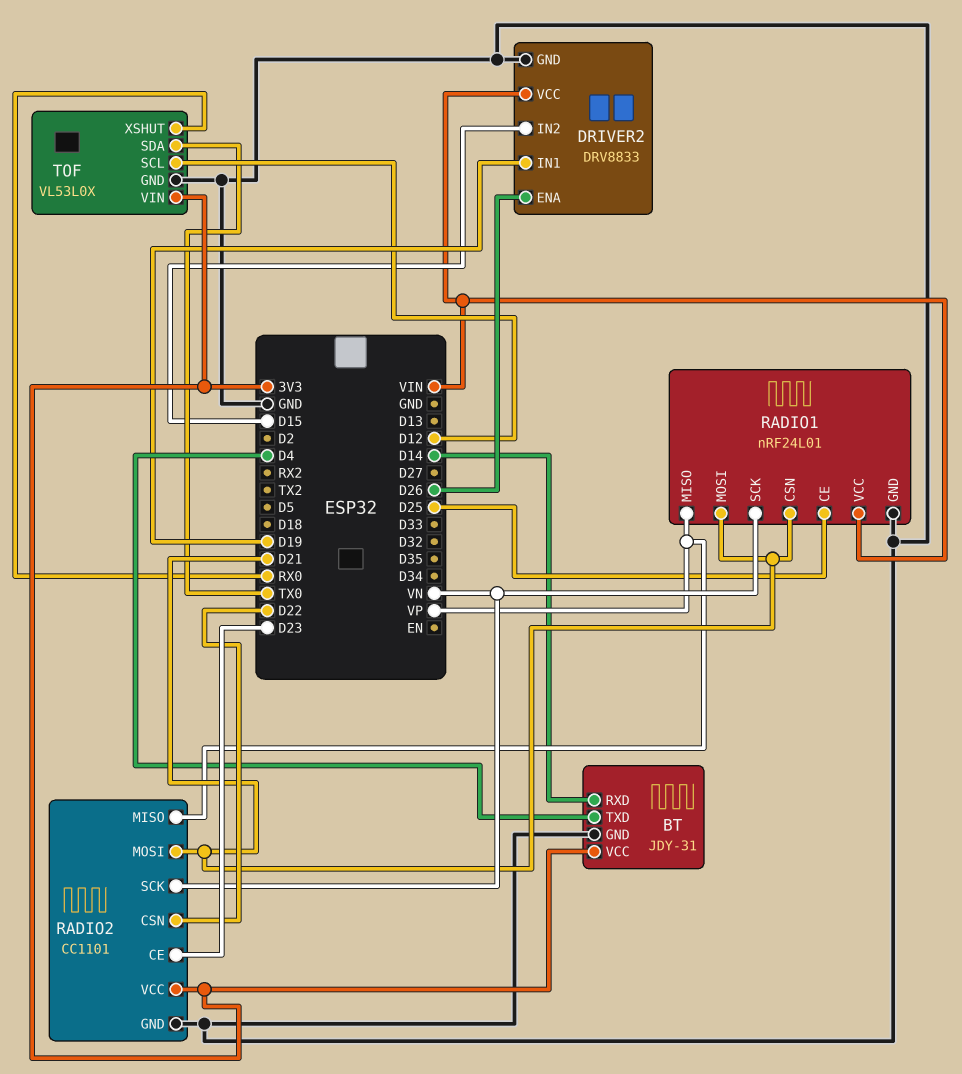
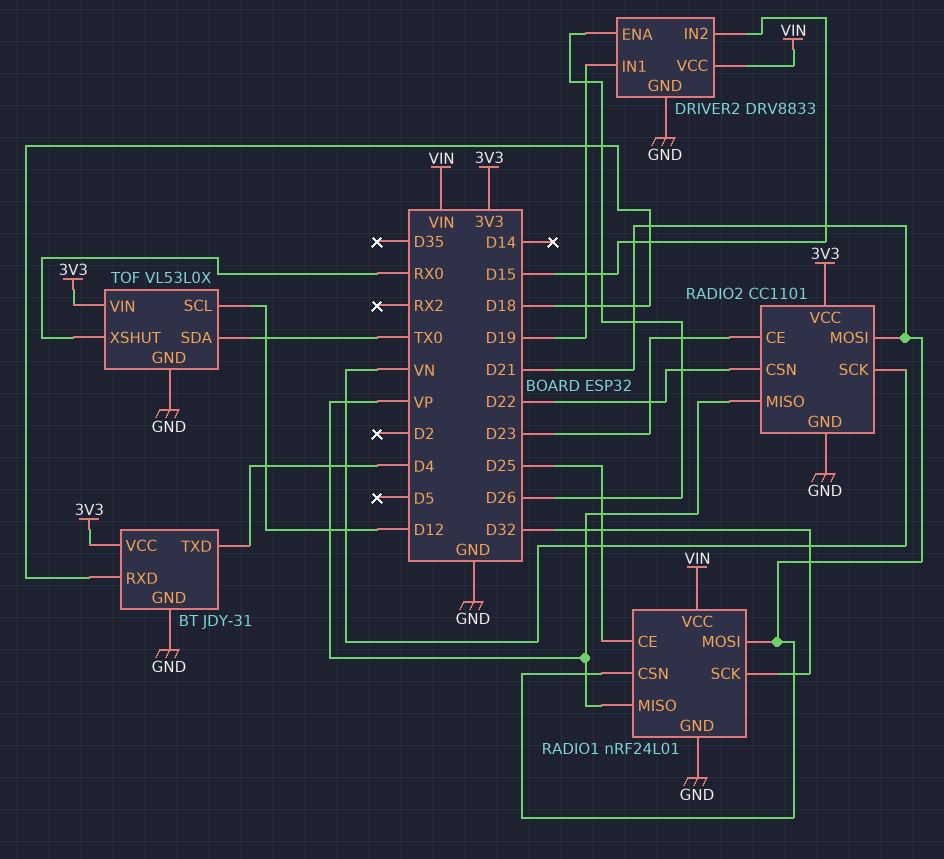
BT pin RXD: D14 -> D18
RADIO1 pin SCK: VN -> D32

